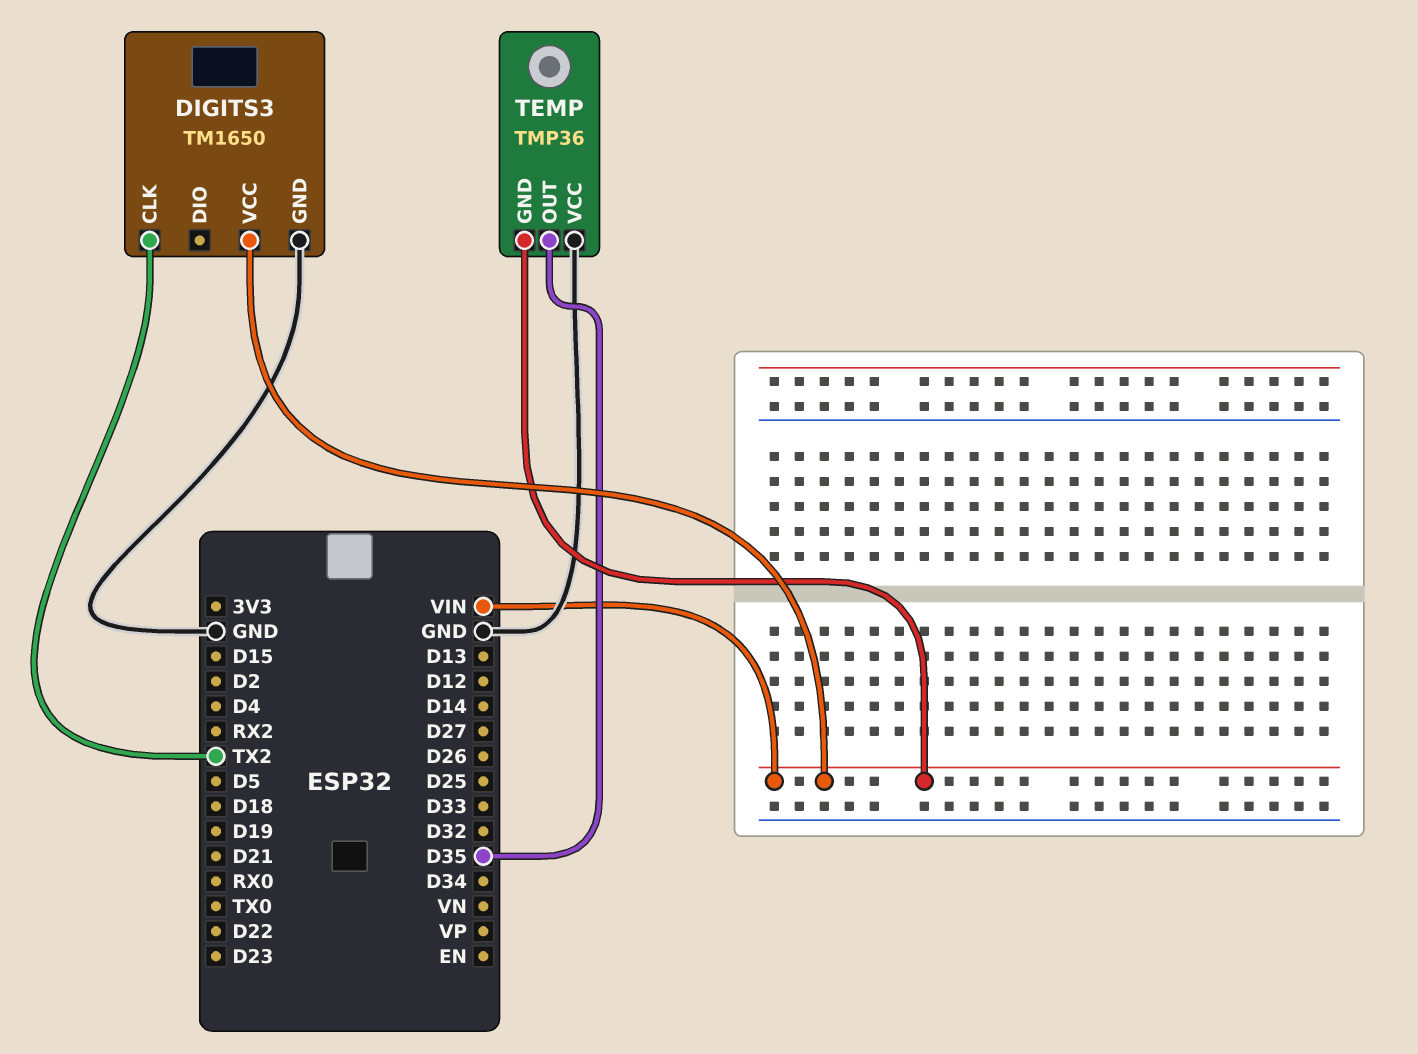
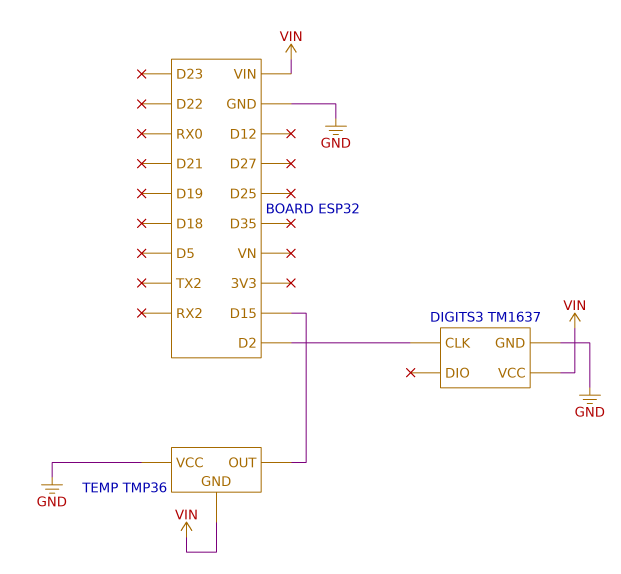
DIGITS3: TM1650 -> TM1637
DIGITS3 pin CLK: TX2 -> D2
TEMP pin OUT: D35 -> D15

